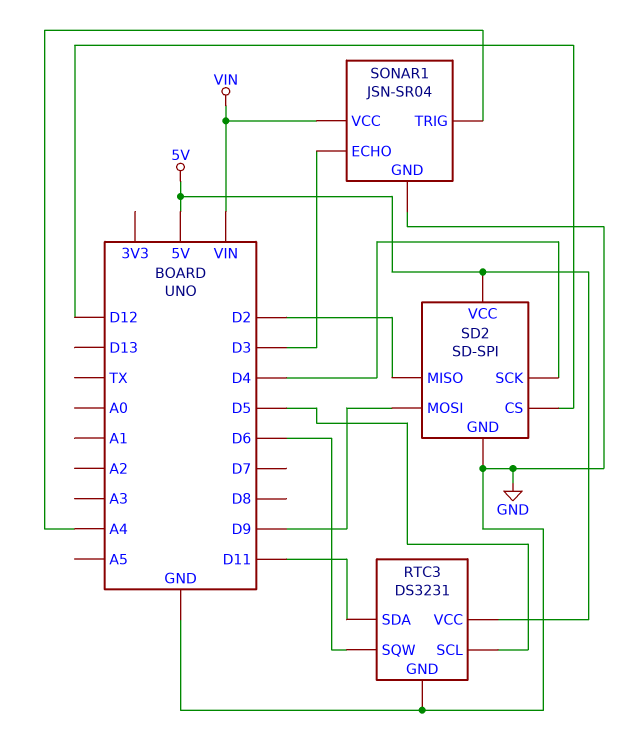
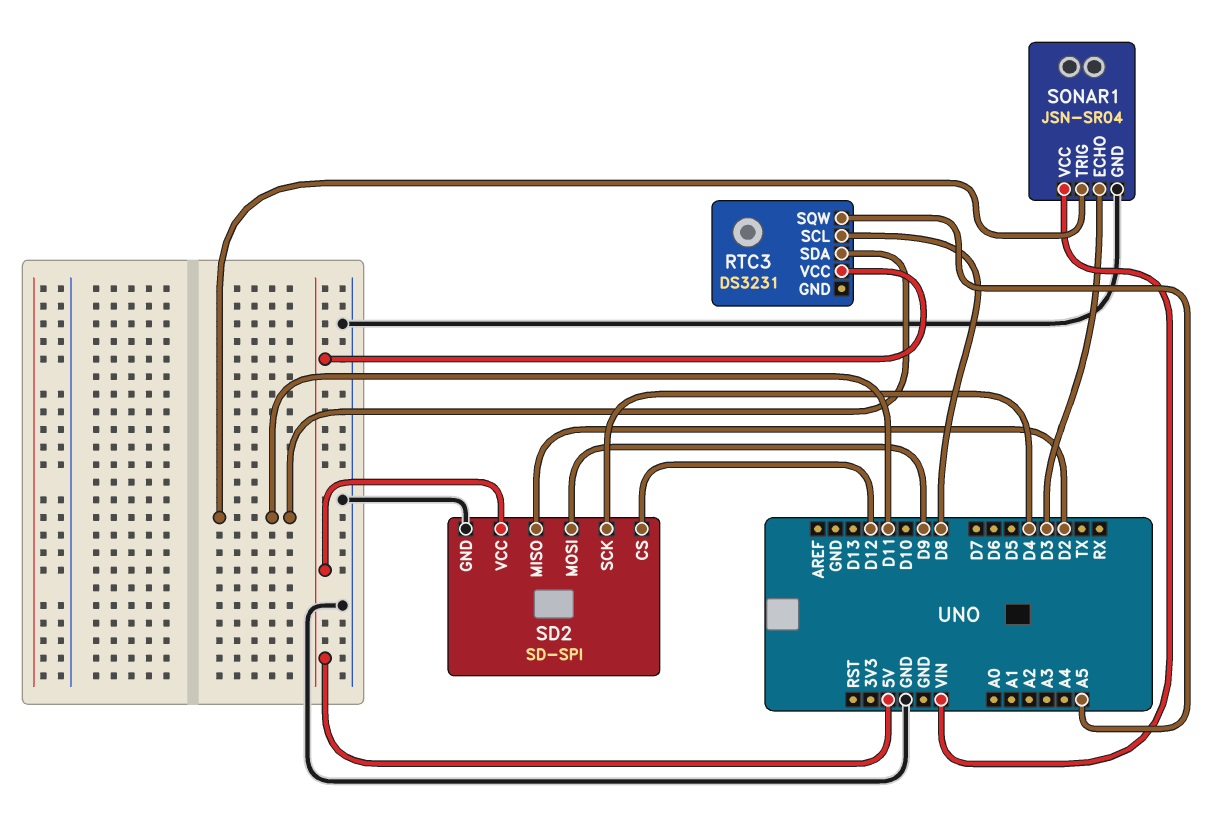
RTC3 pin GND: GND -> none
RTC3 pin SCL: D5 -> D8
RTC3 pin SQW: D6 -> A5
SONAR1 pin TRIG: A4 -> D11

